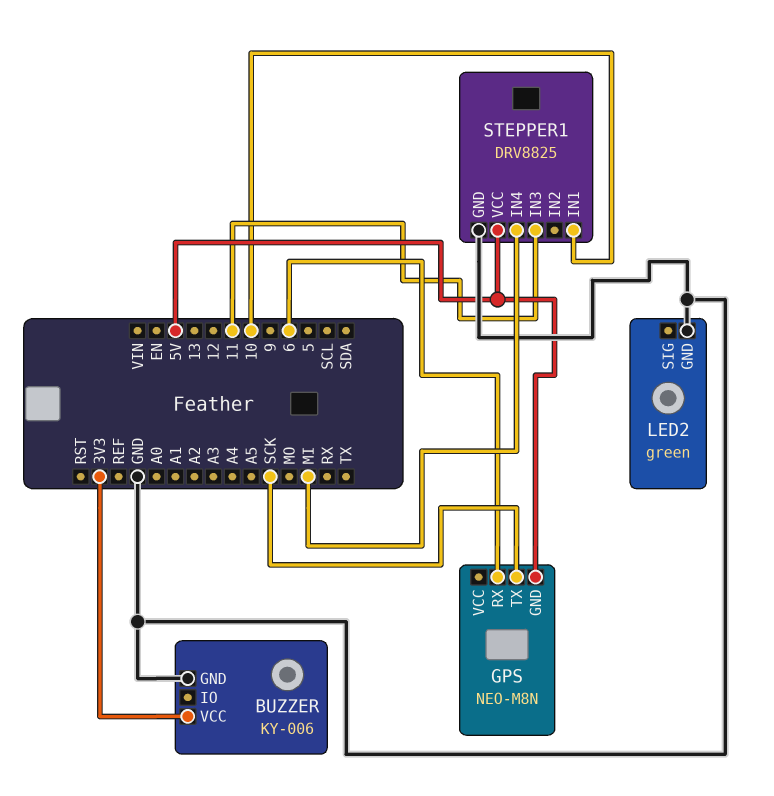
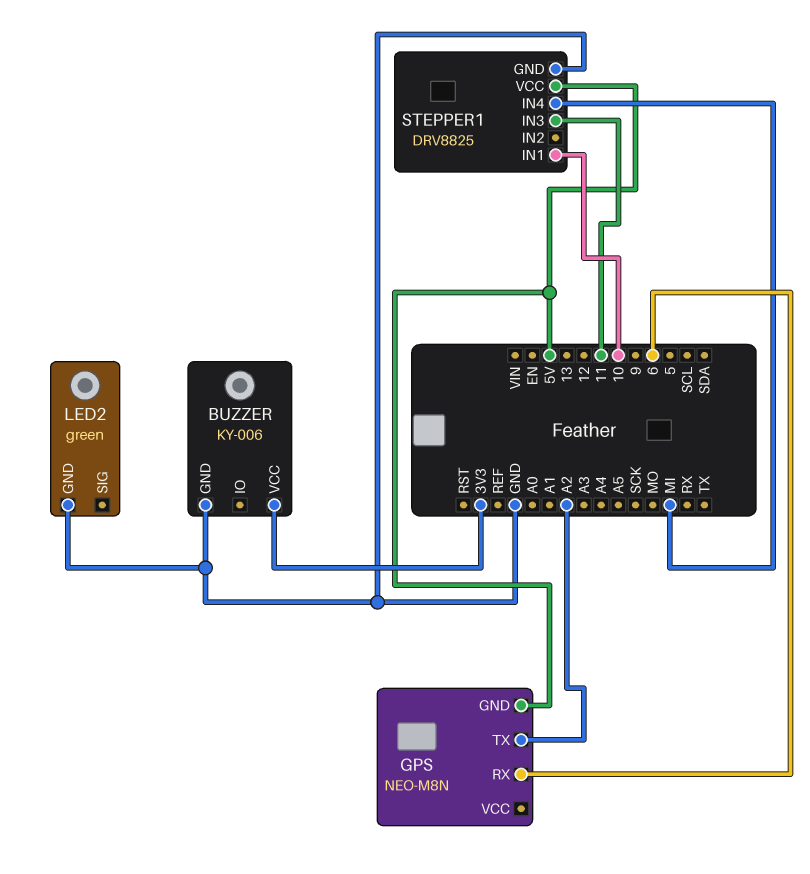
GPS pin TX: SCK -> A2

